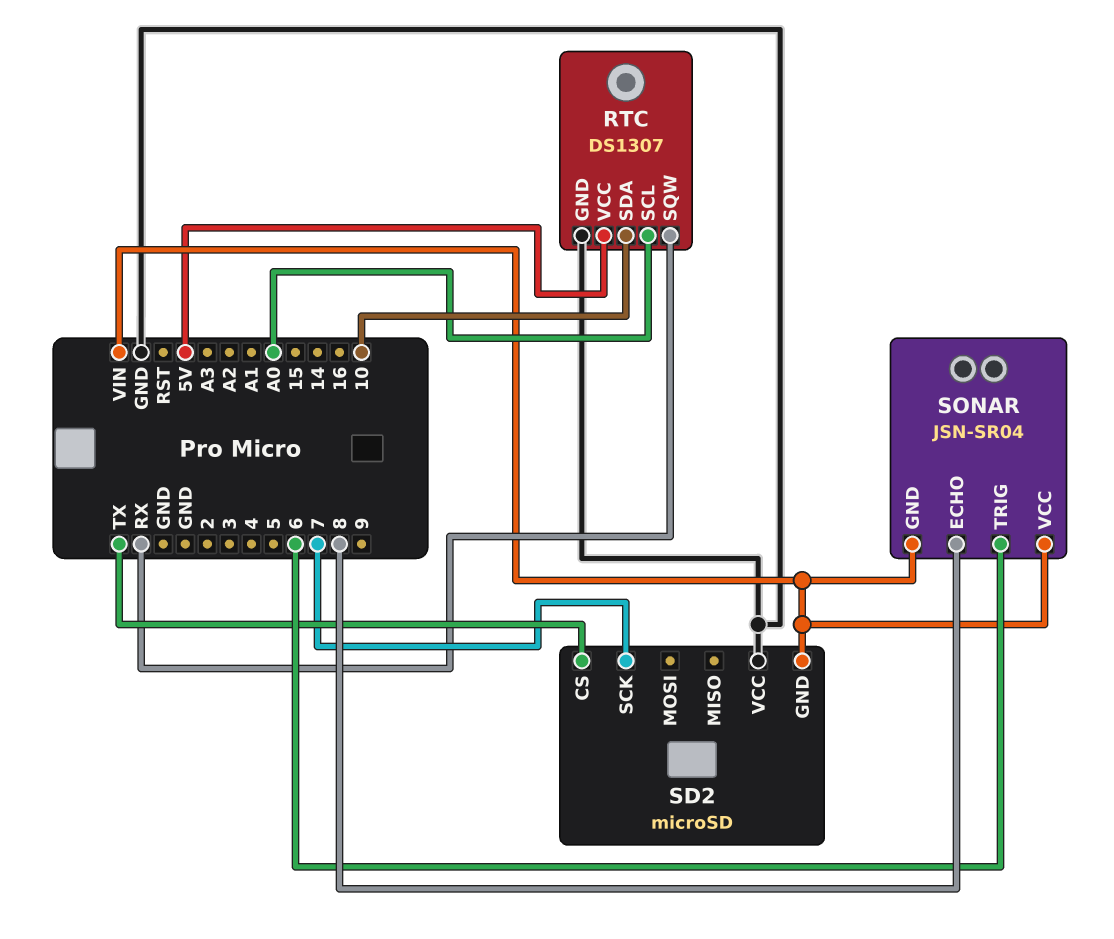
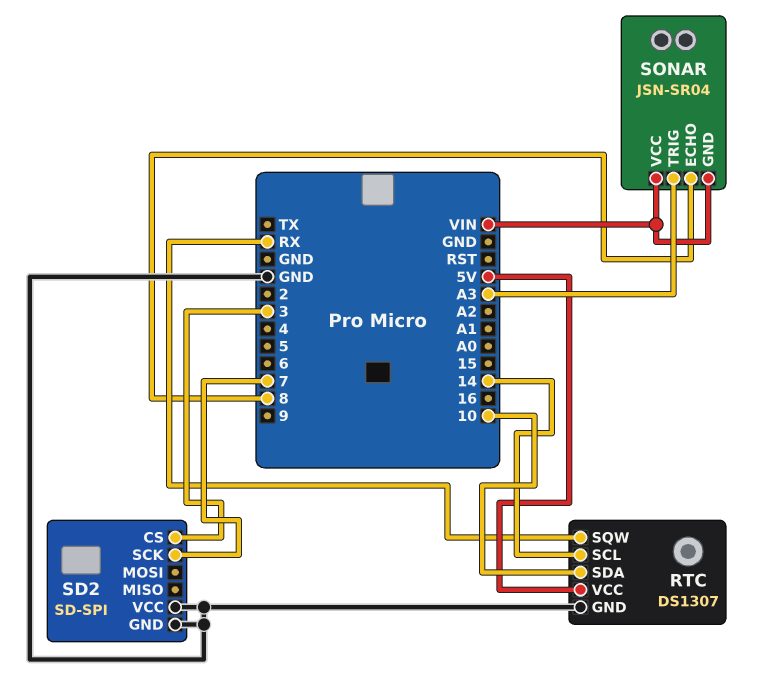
RTC pin SCL: A0 -> 14
SD2: microSD -> SD-SPI
SD2 pin CS: TX -> 3
SD2 pin GND: VIN -> GND
SONAR pin TRIG: 6 -> A3

